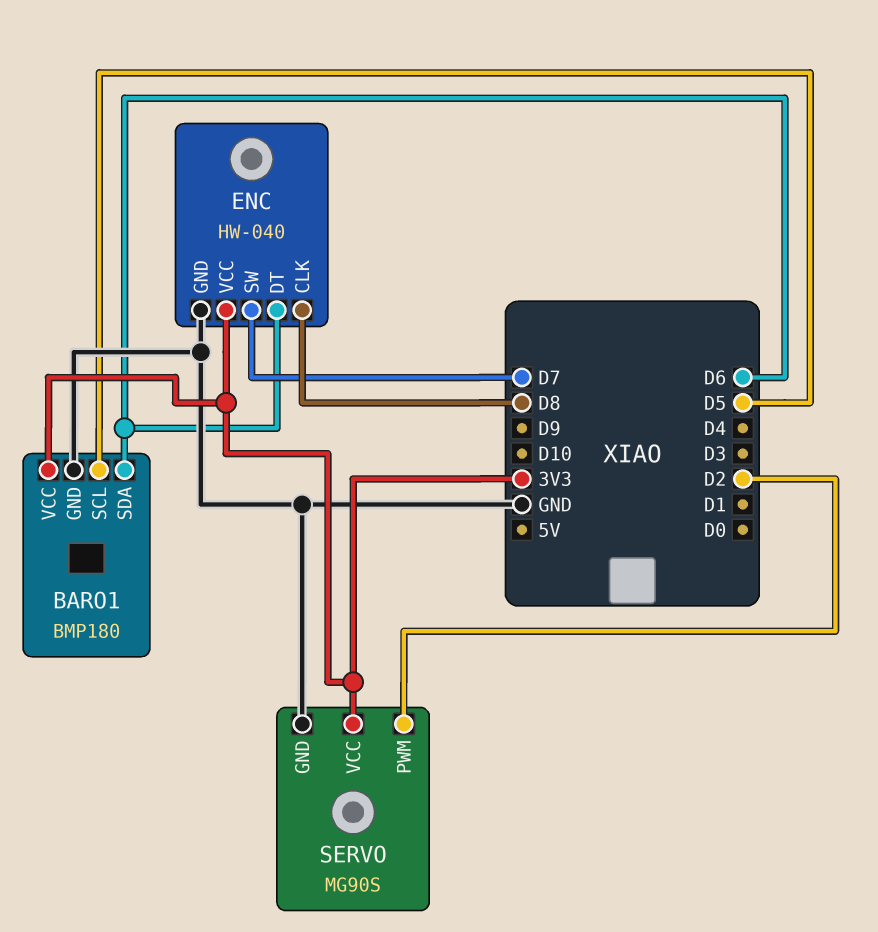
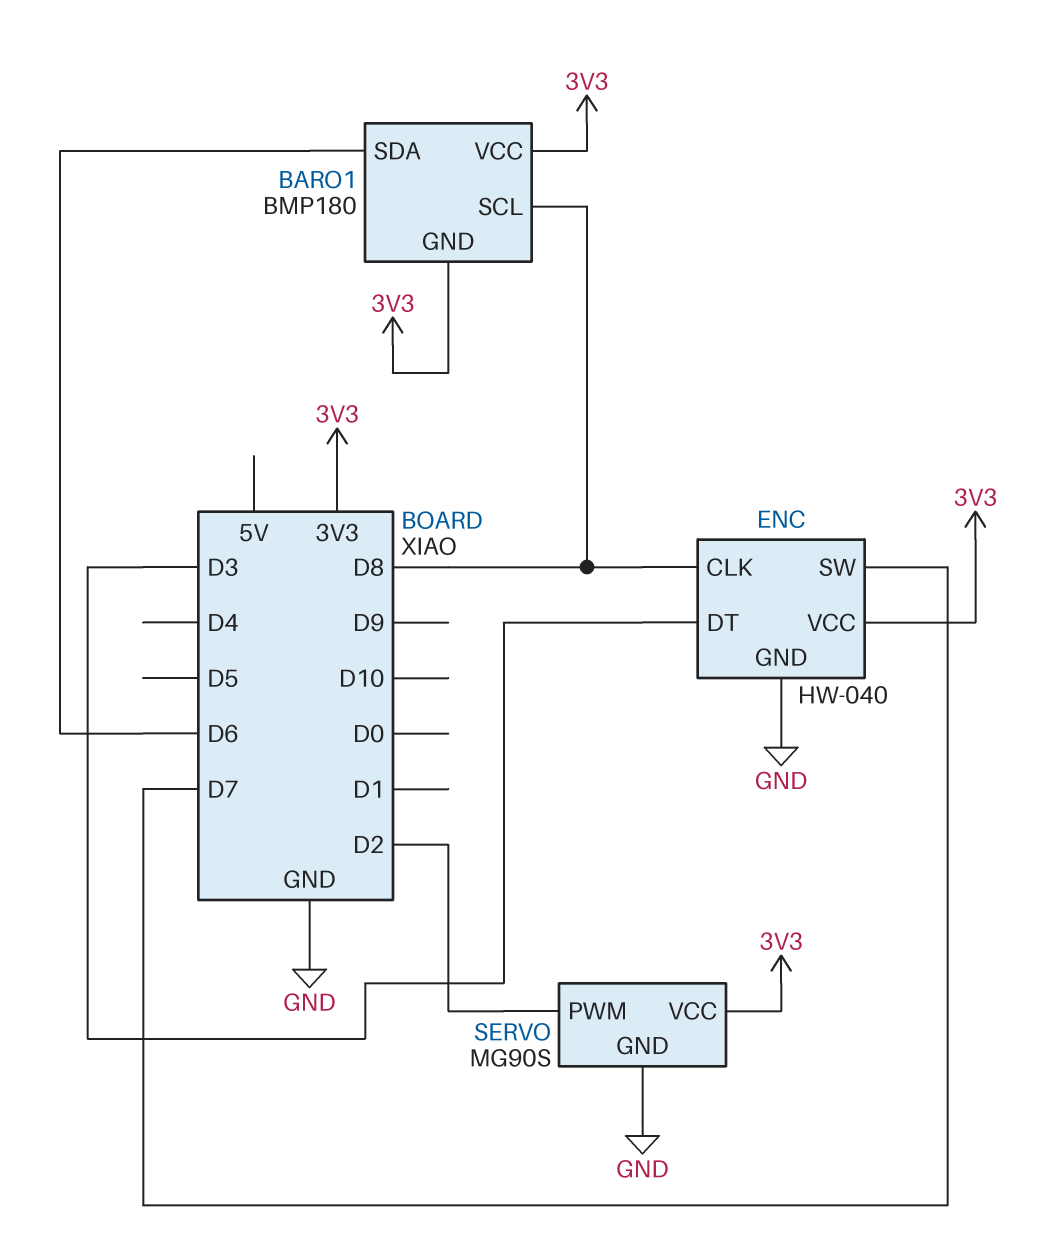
BARO1 pin GND: GND -> 3V3
BARO1 pin SCL: D5 -> D8
ENC pin DT: D6 -> D3

